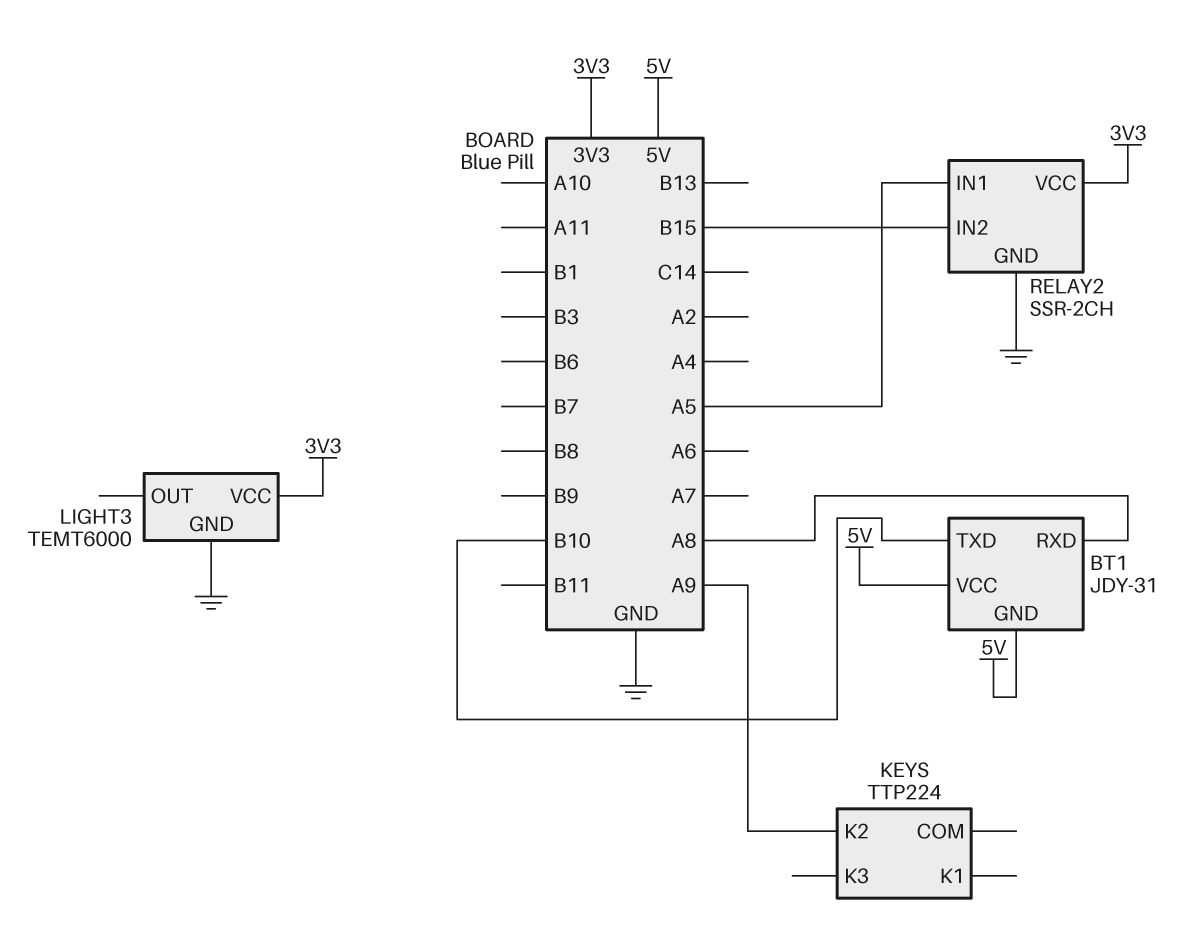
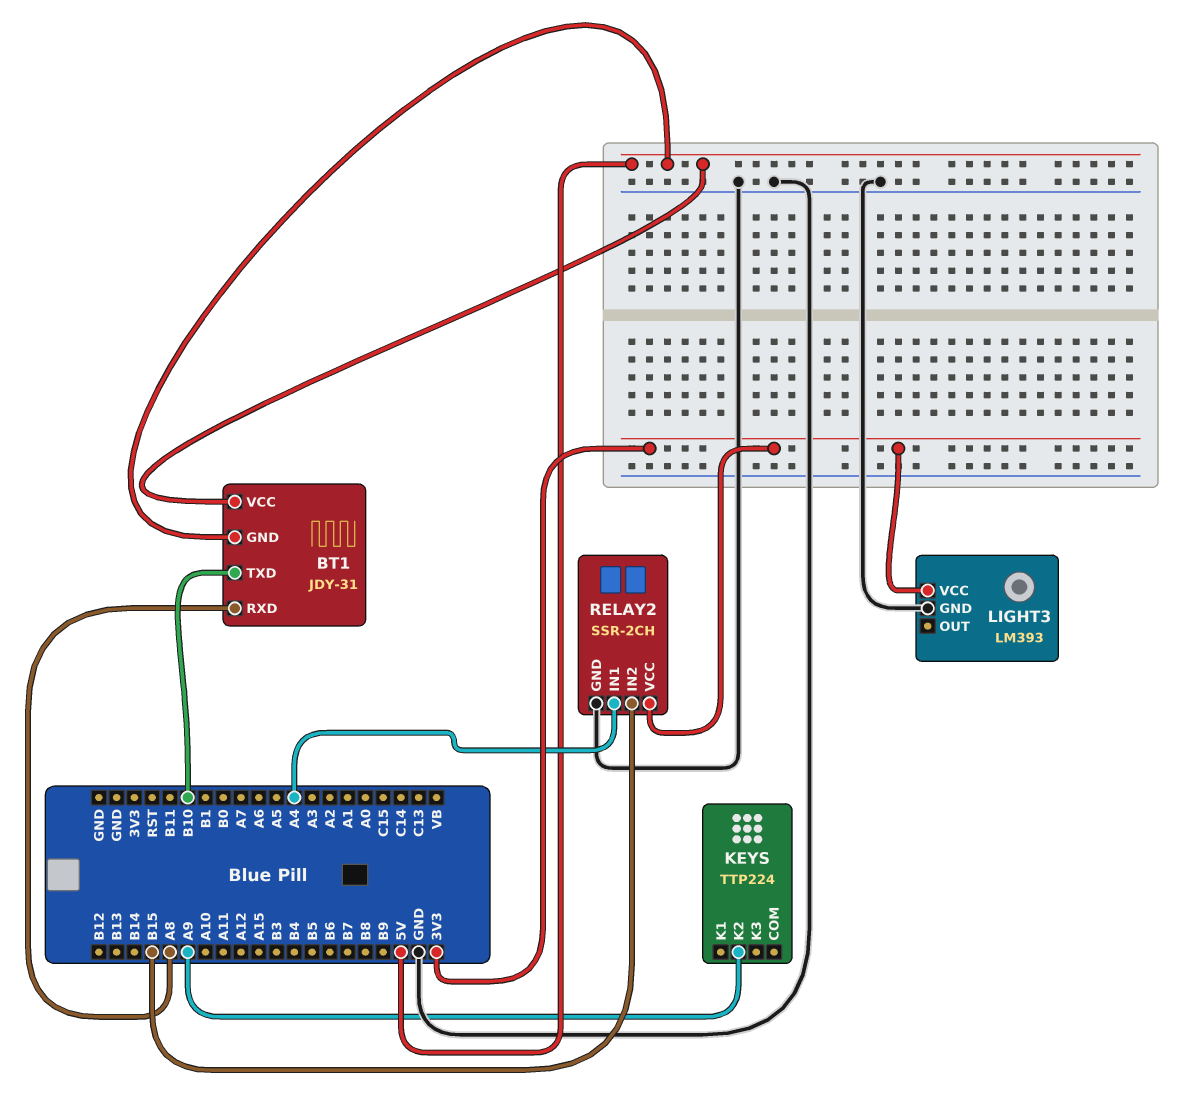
LIGHT3: TEMT6000 -> LM393
RELAY2 pin IN1: A5 -> A4

